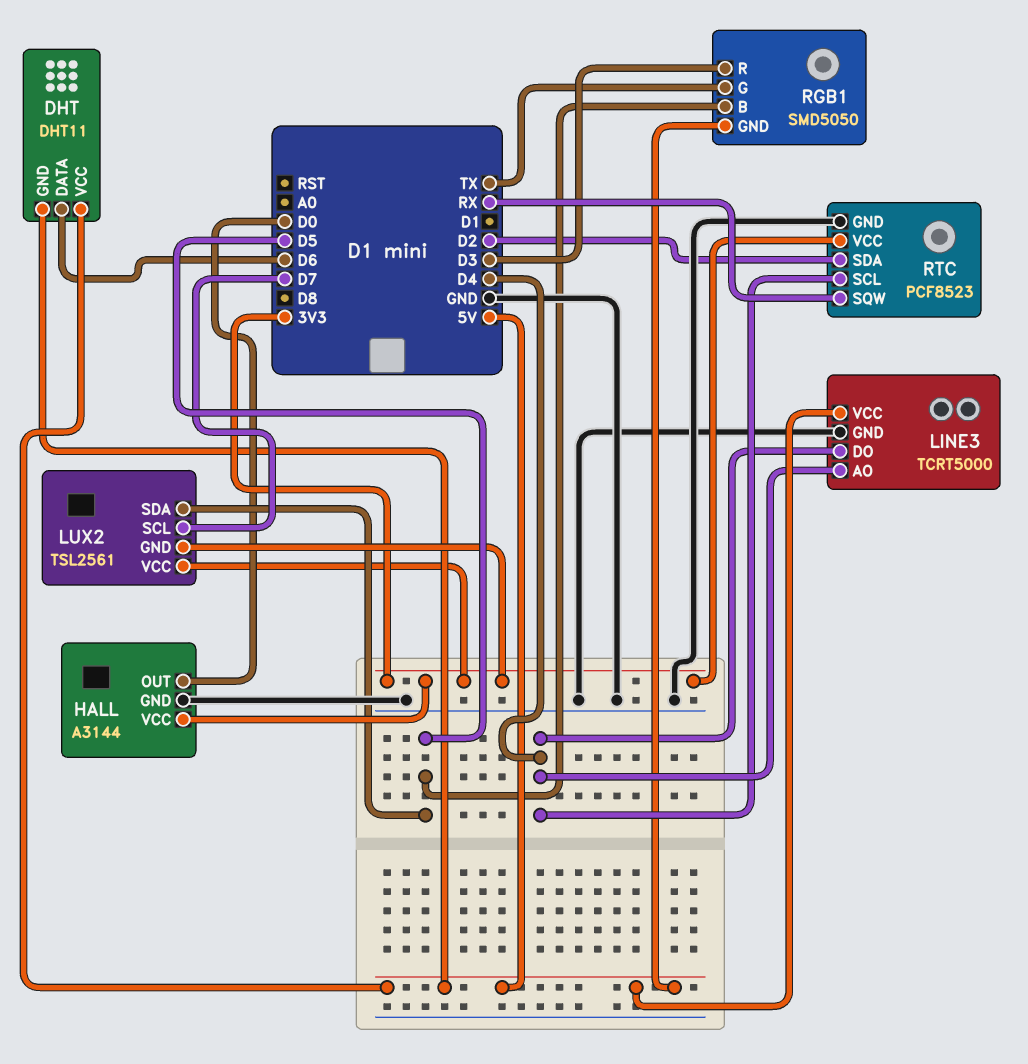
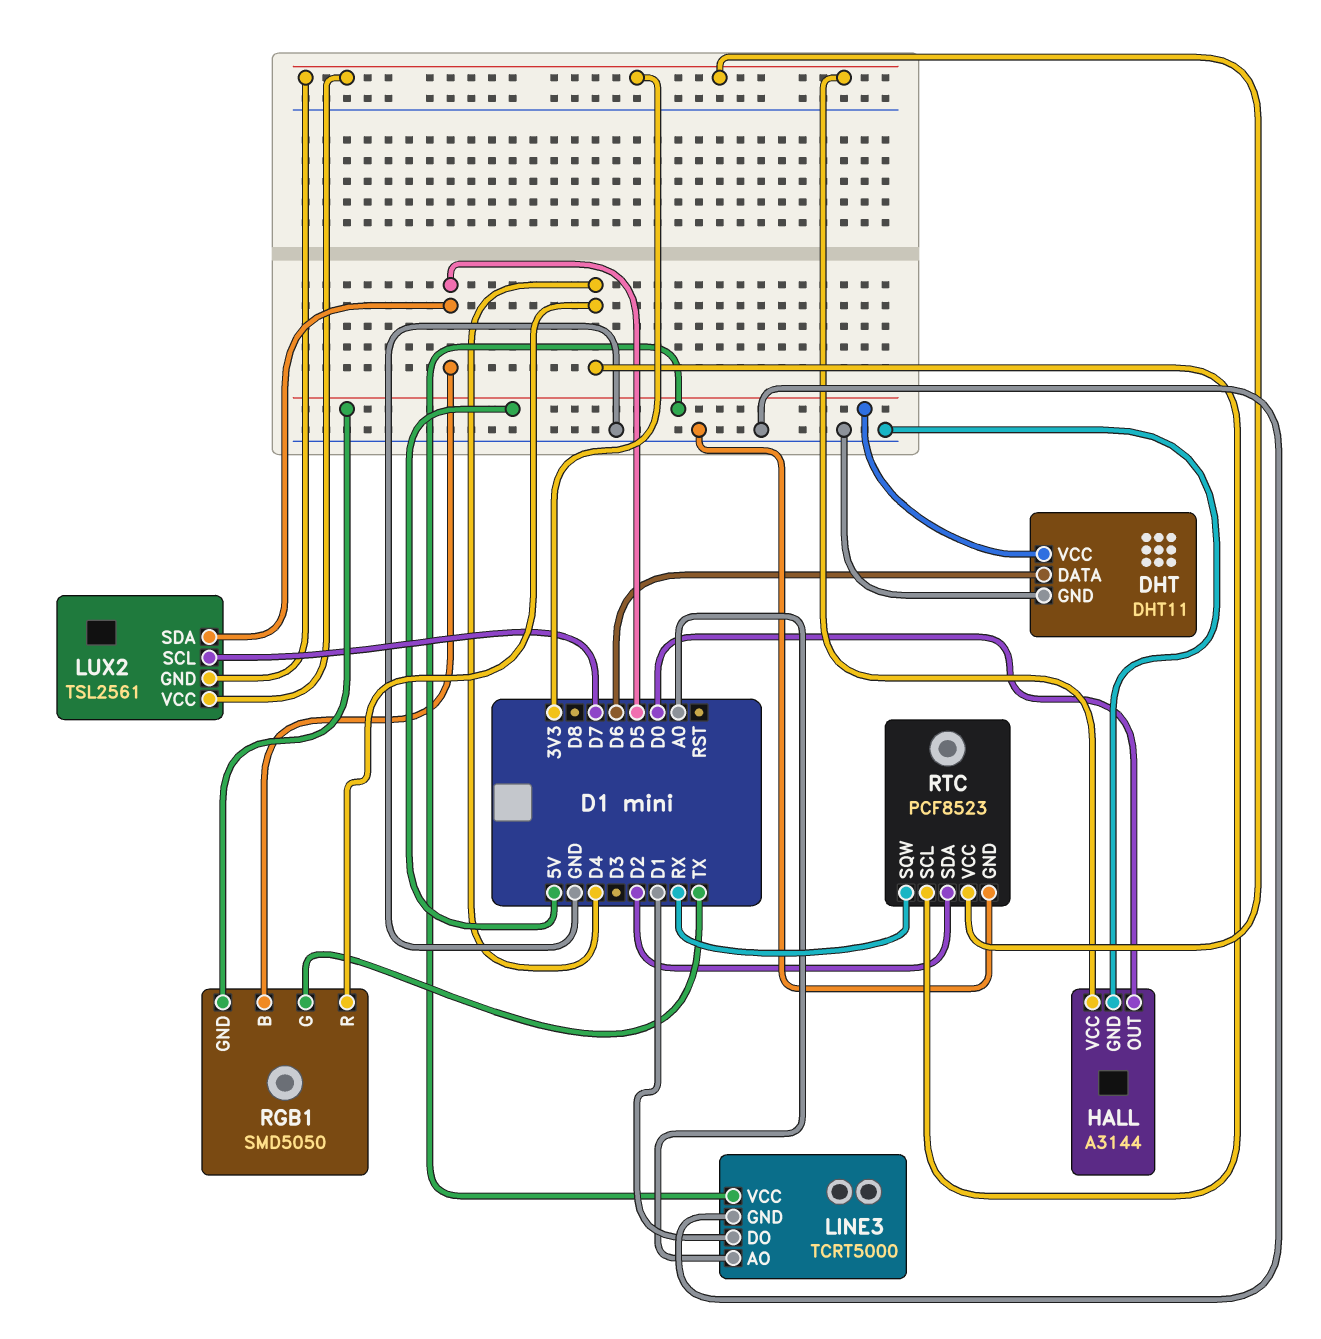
DHT pin GND: 5V -> GND
LINE3 pin AO: D4 -> A0
LINE3 pin DO: D4 -> D1
RGB1 pin R: D3 -> D4

